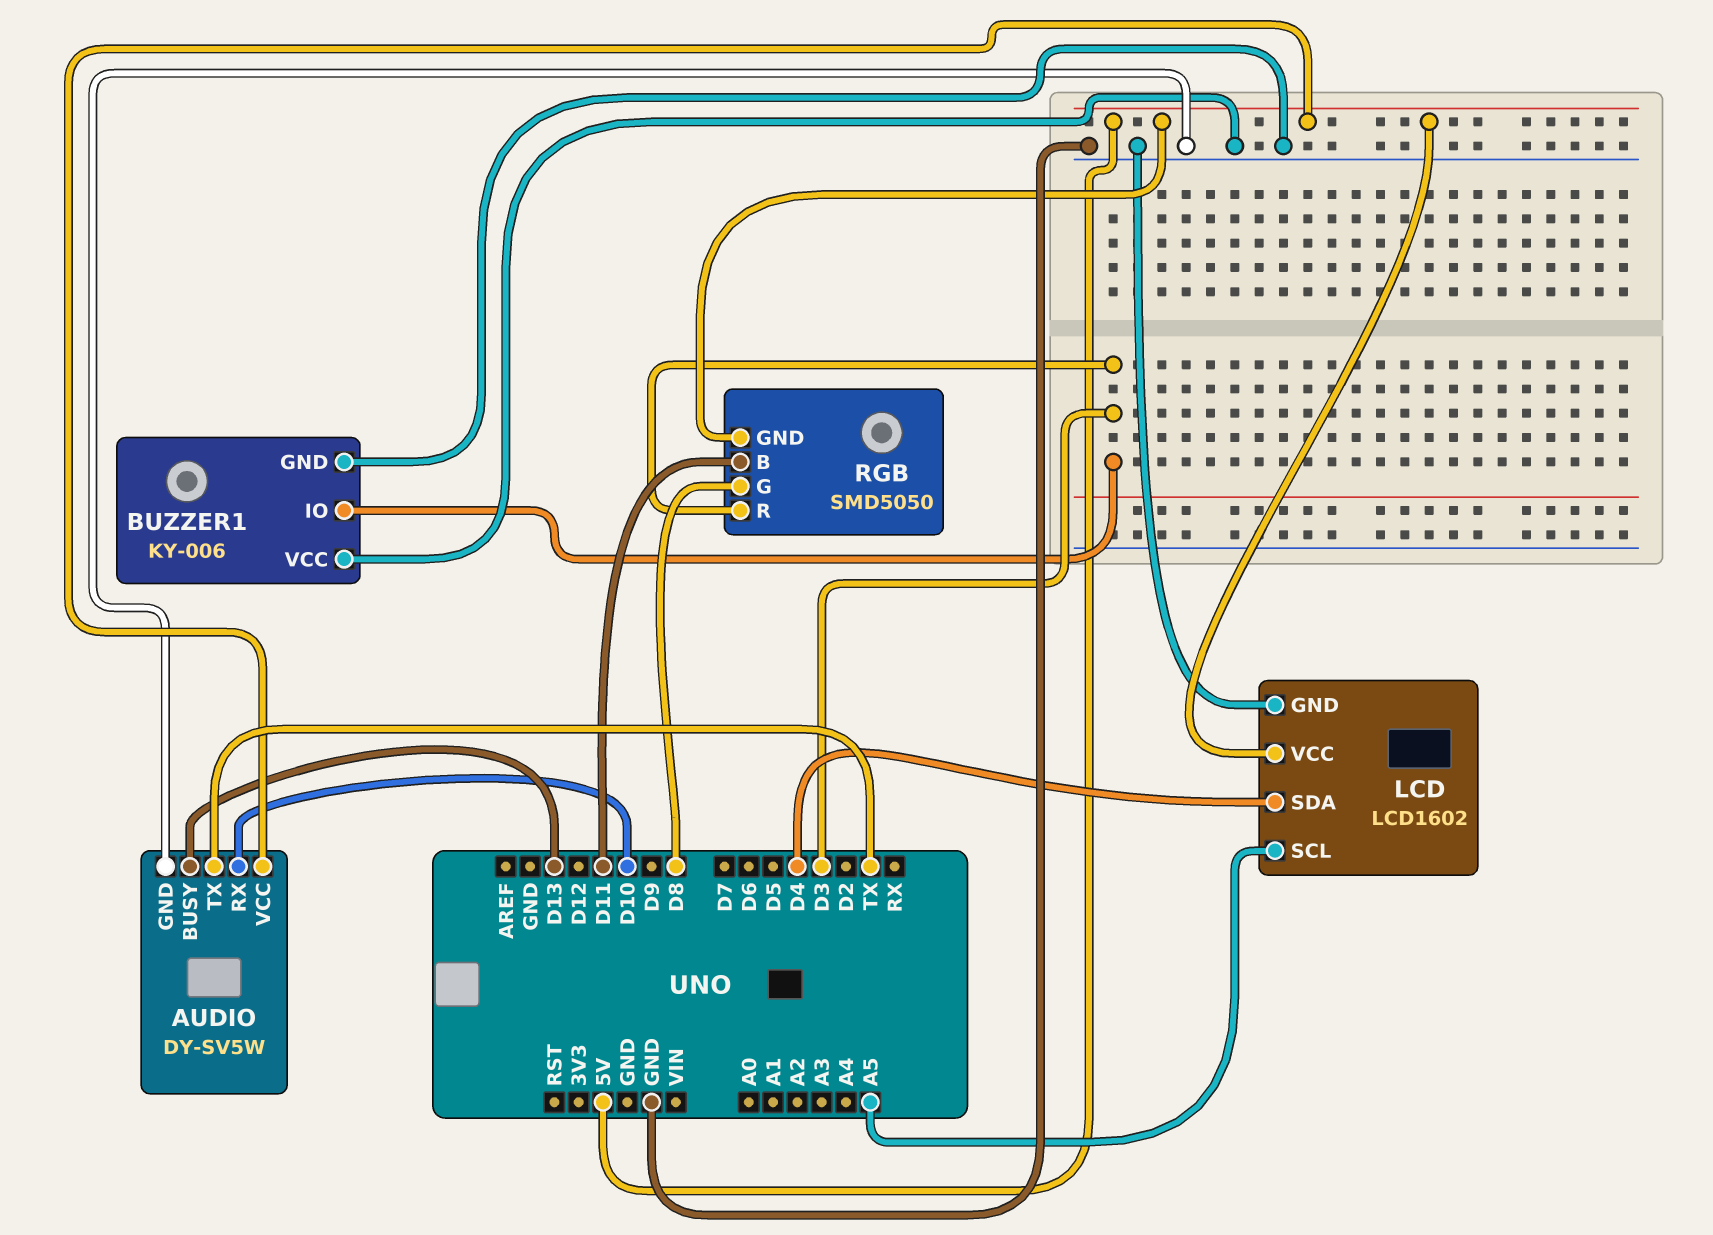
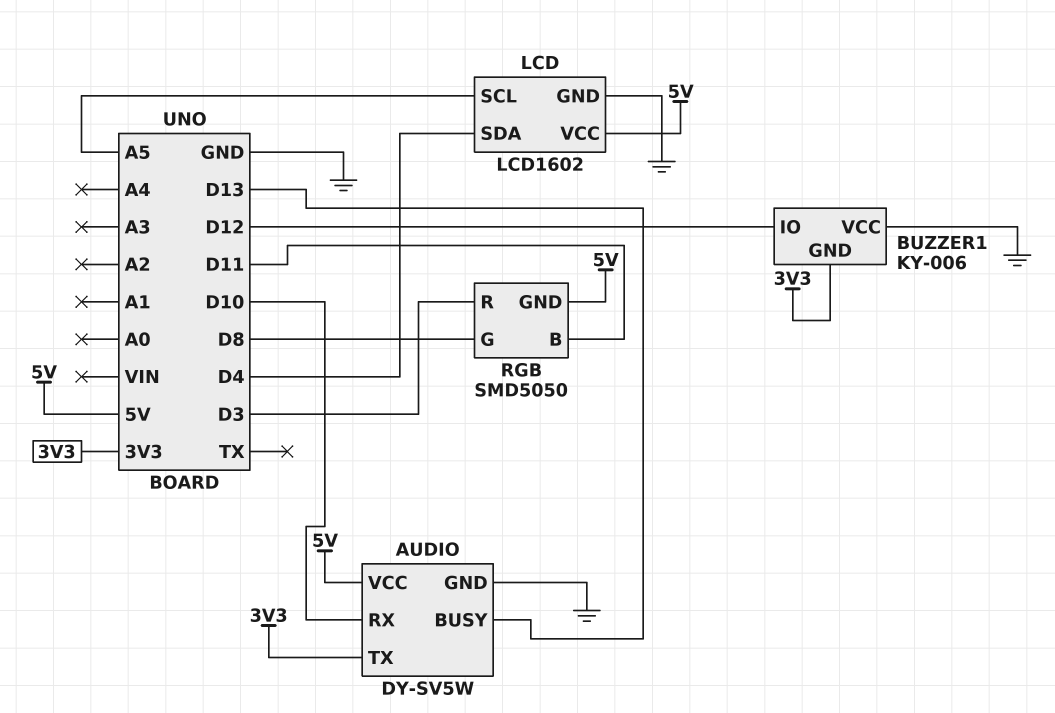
AUDIO pin TX: TX -> 3V3
BUZZER1 pin GND: GND -> 3V3
BUZZER1 pin IO: D3 -> D12

